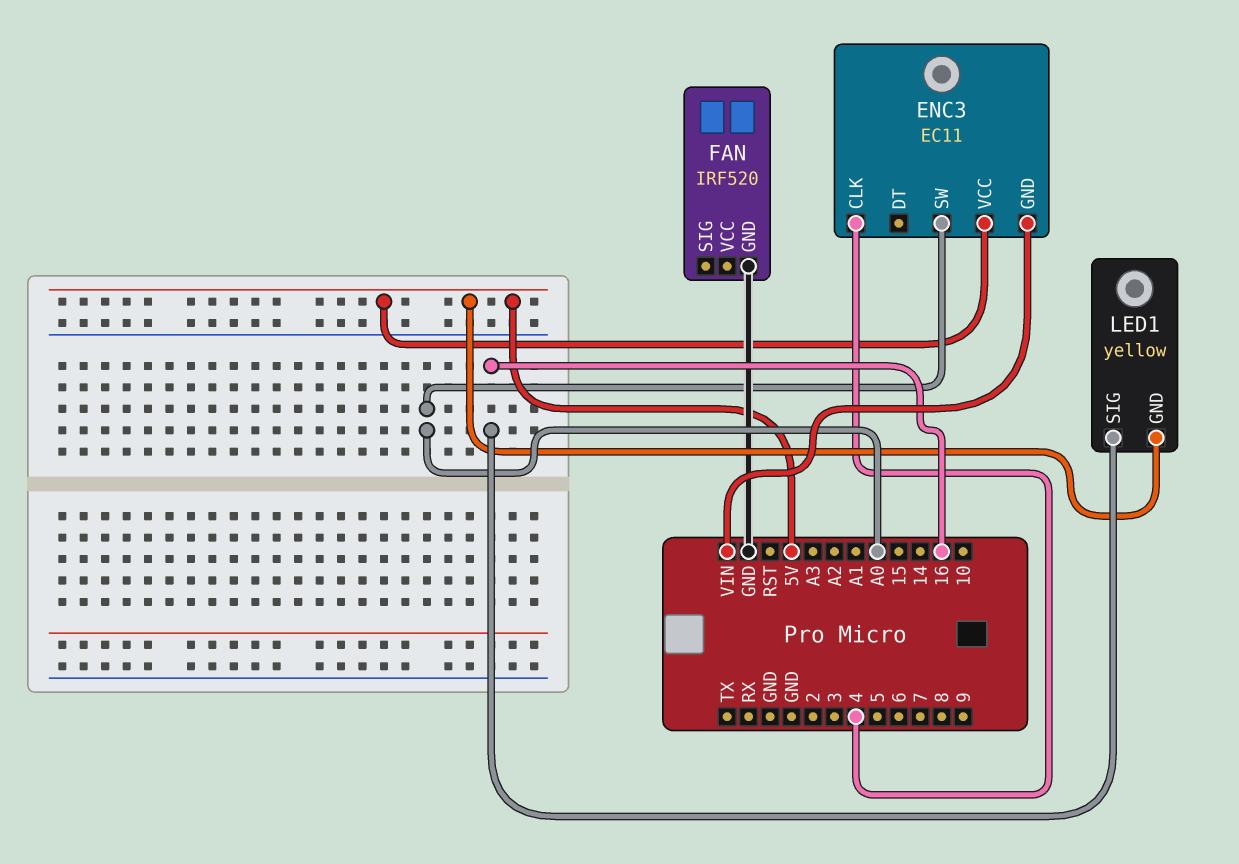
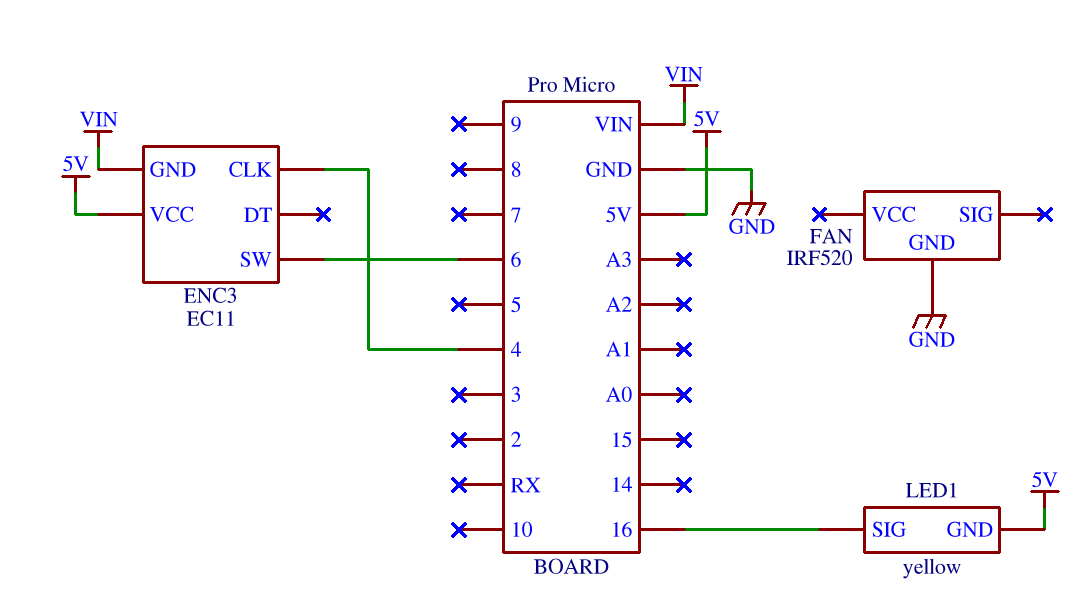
ENC3 pin SW: A0 -> 6

